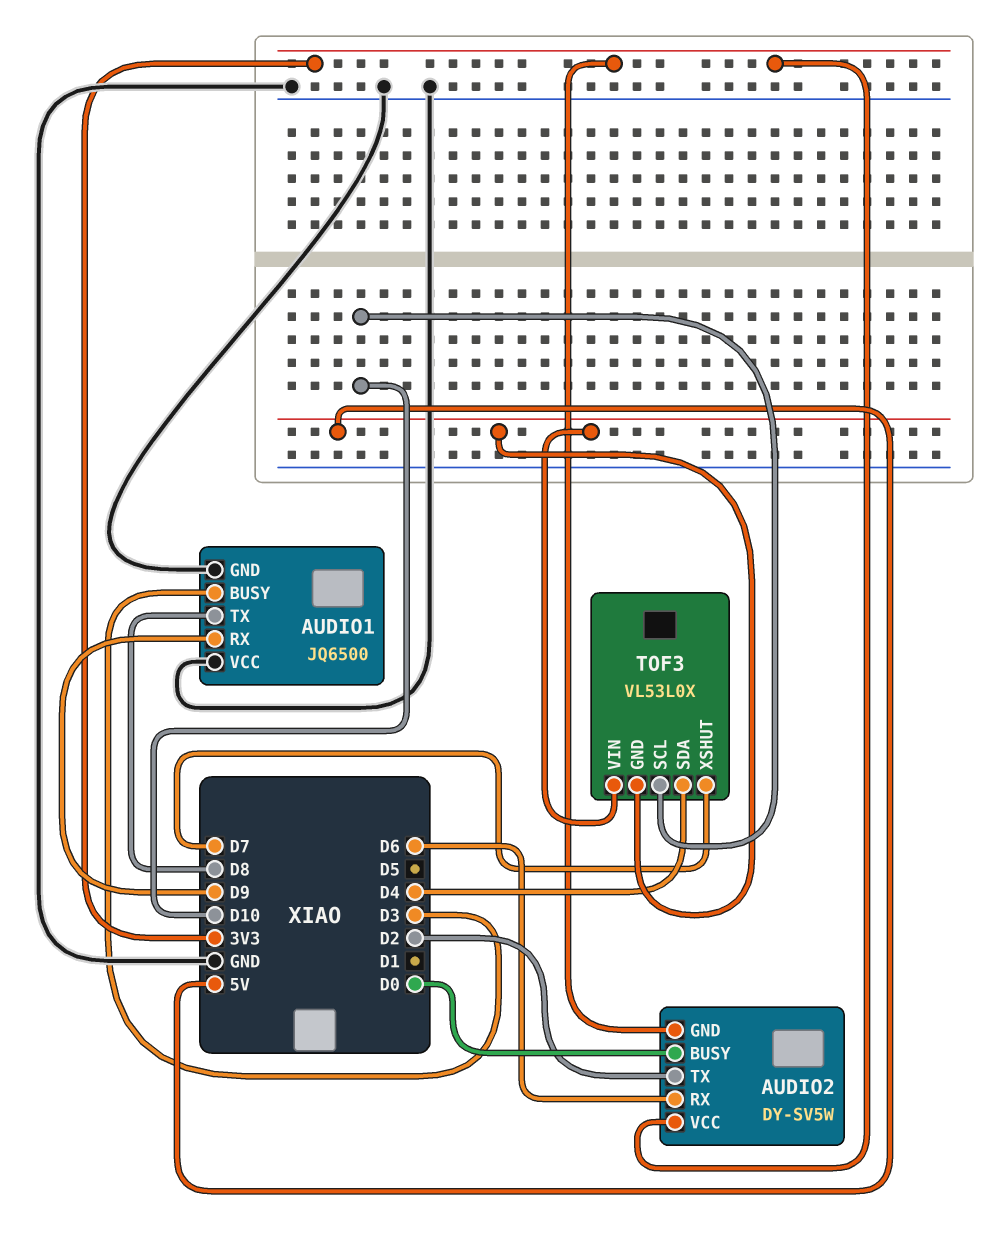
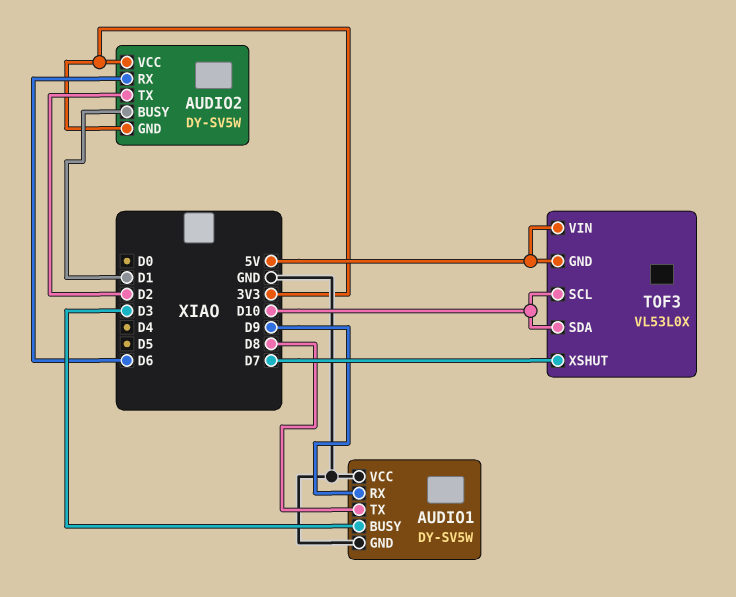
AUDIO1: JQ6500 -> DY-SV5W
AUDIO2 pin BUSY: D0 -> D1
TOF3 pin SDA: D4 -> D10

